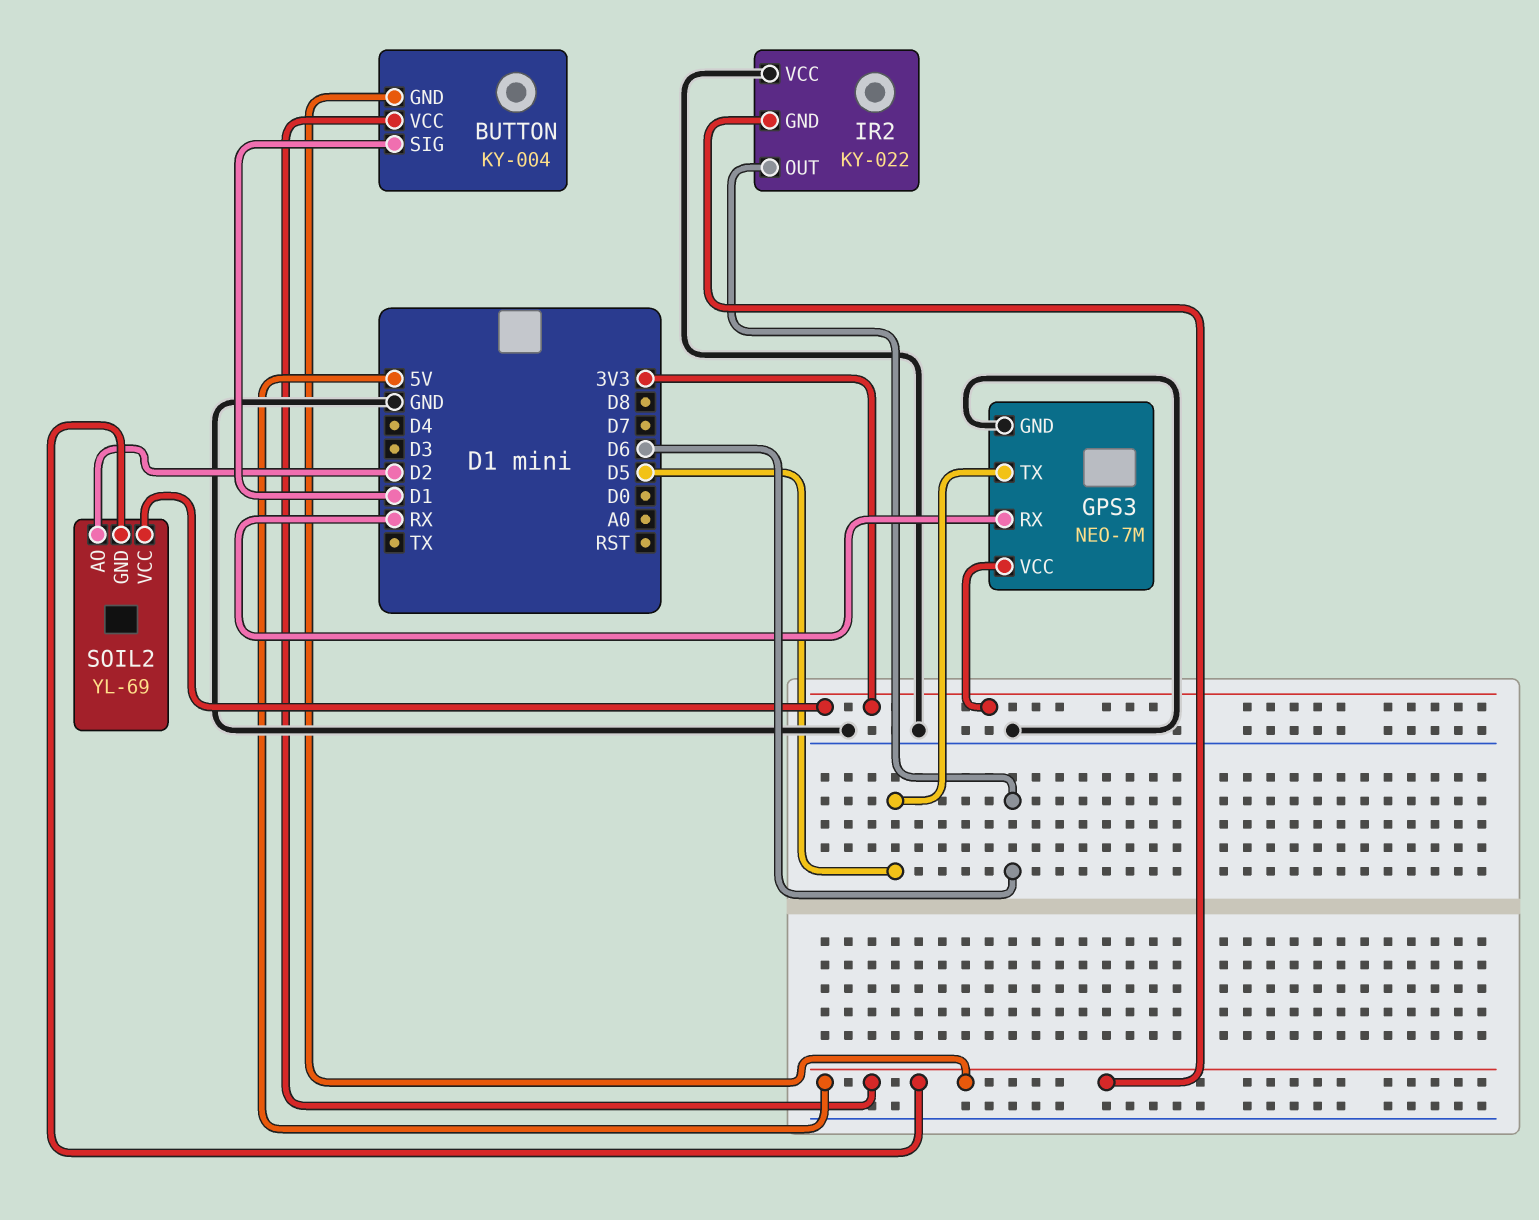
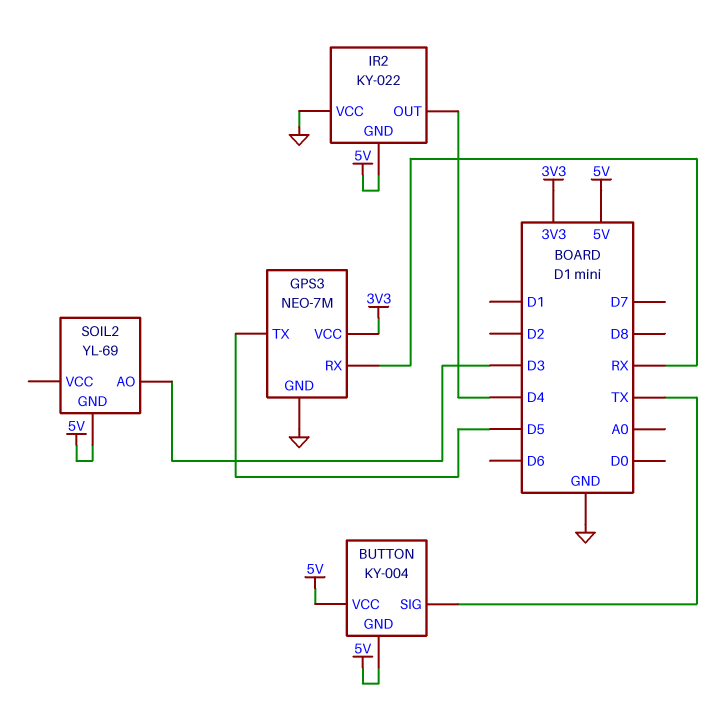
BUTTON pin SIG: D1 -> TX
IR2 pin OUT: D6 -> D4
SOIL2 pin AO: D2 -> D3
SOIL2 pin VCC: 3V3 -> none

